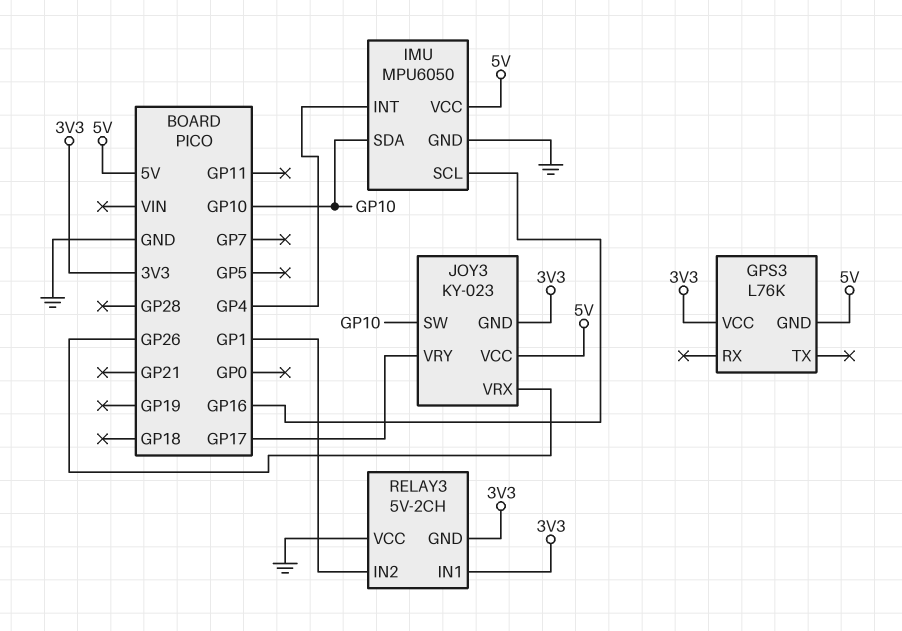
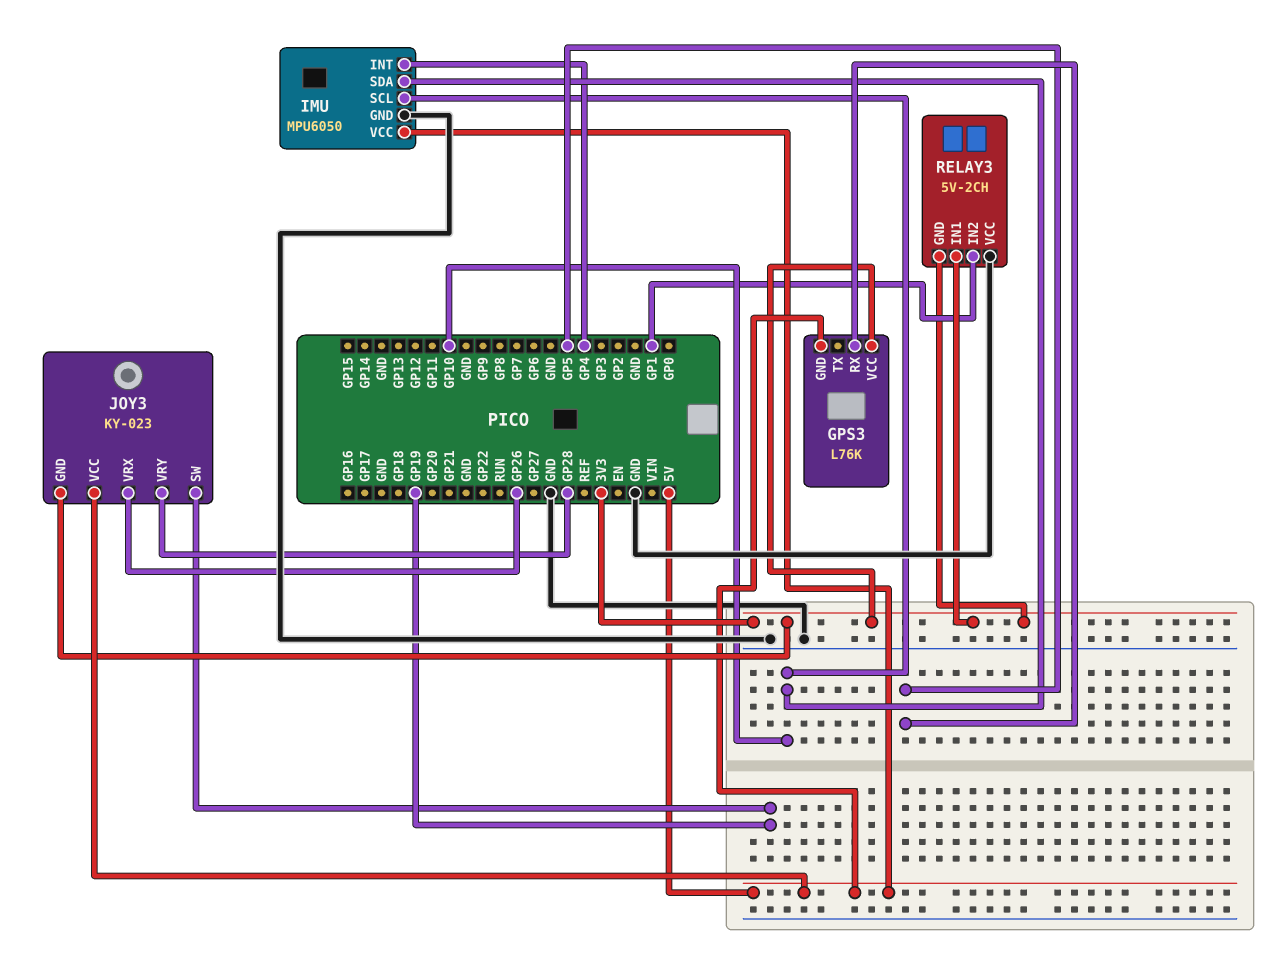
GPS3 pin RX: none -> GP5
IMU pin SCL: GP16 -> GP10
JOY3 pin SW: GP10 -> GP19
JOY3 pin VRY: GP17 -> GP28

